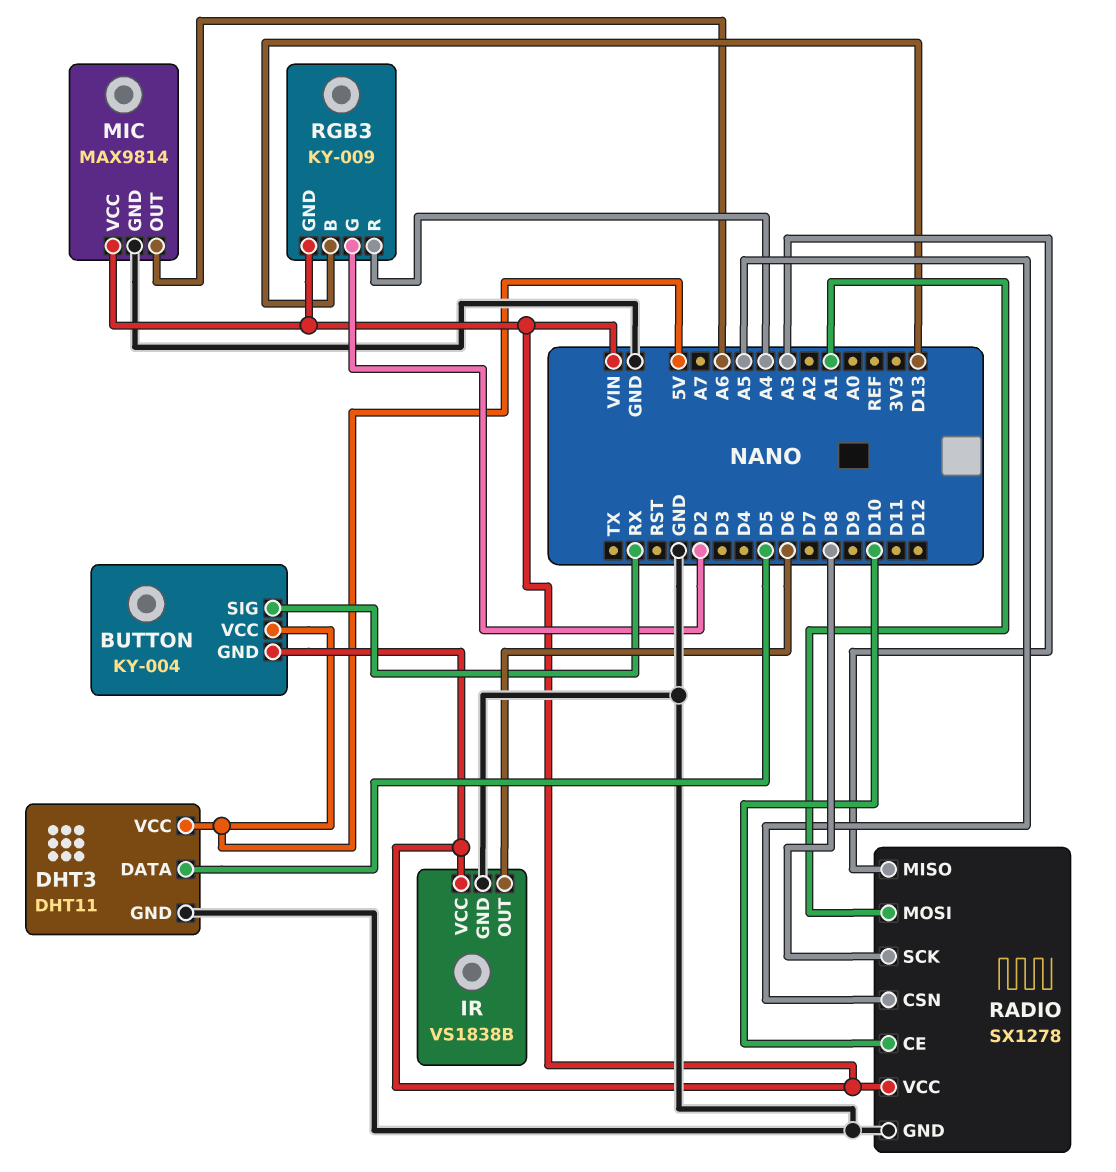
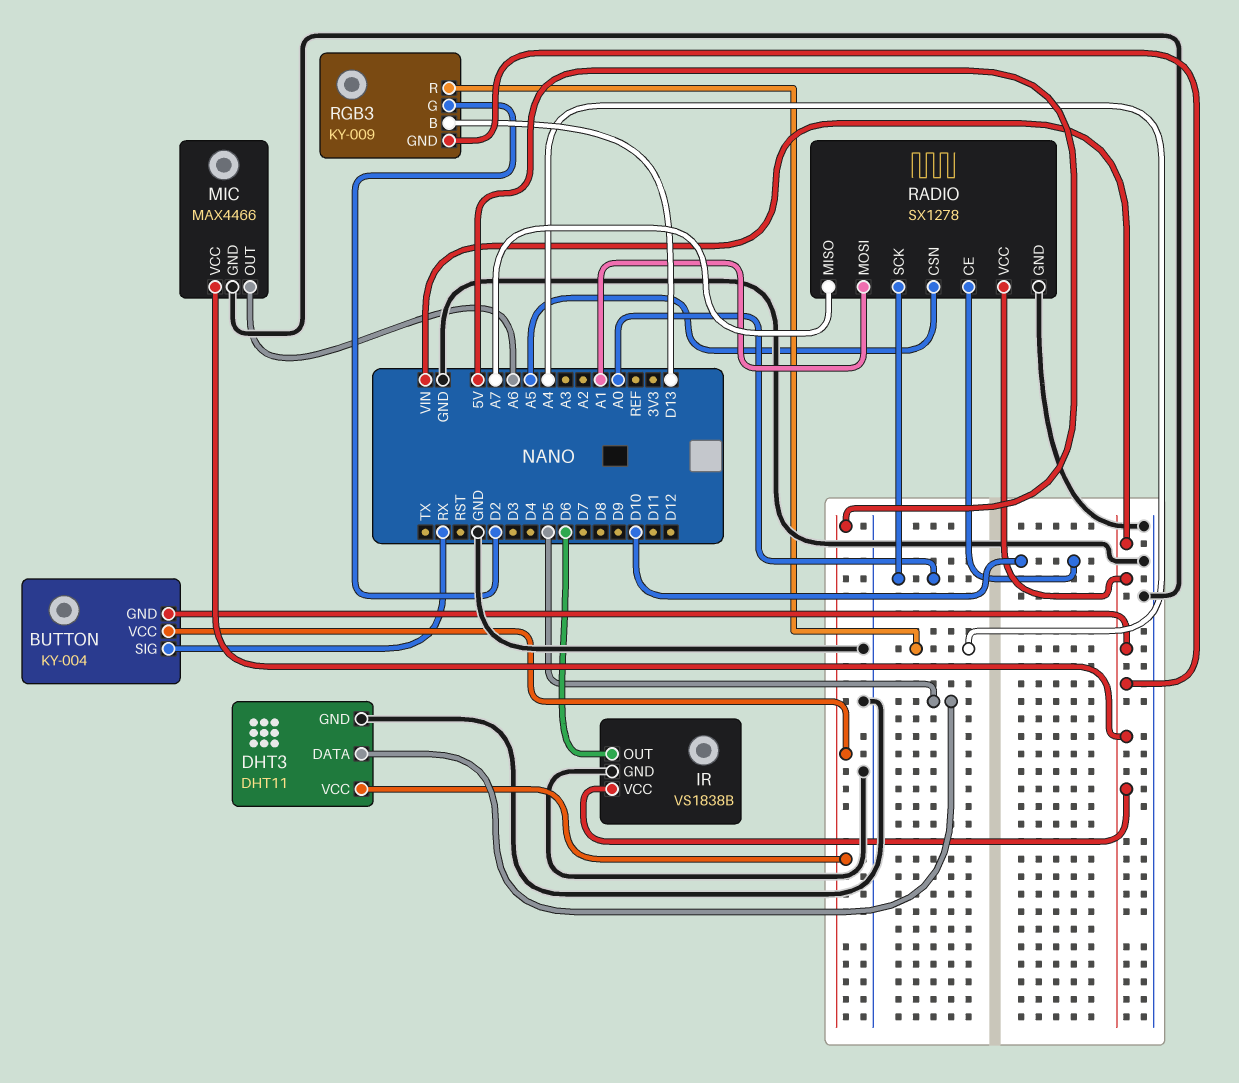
MIC: MAX9814 -> MAX4466
RADIO pin MISO: A3 -> A7
RADIO pin SCK: D8 -> A0

